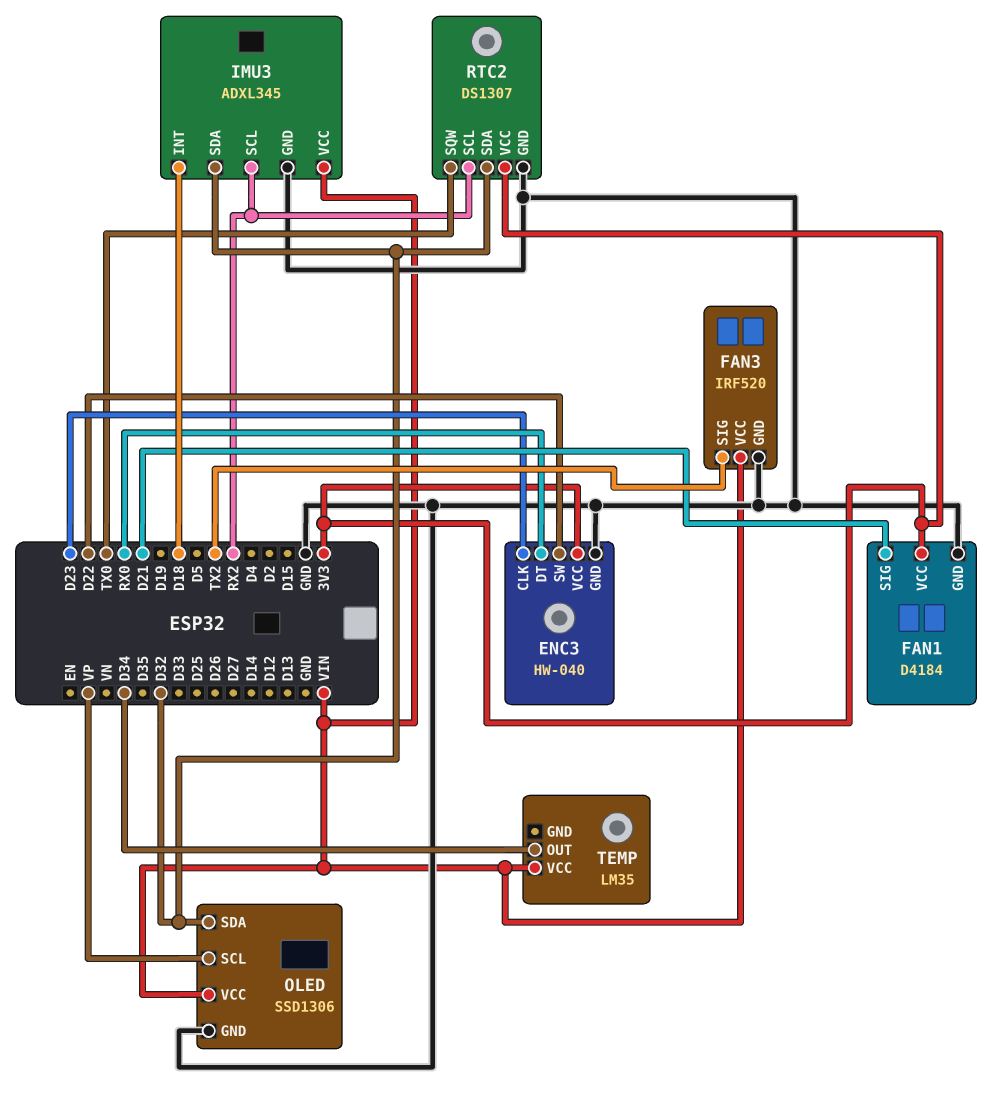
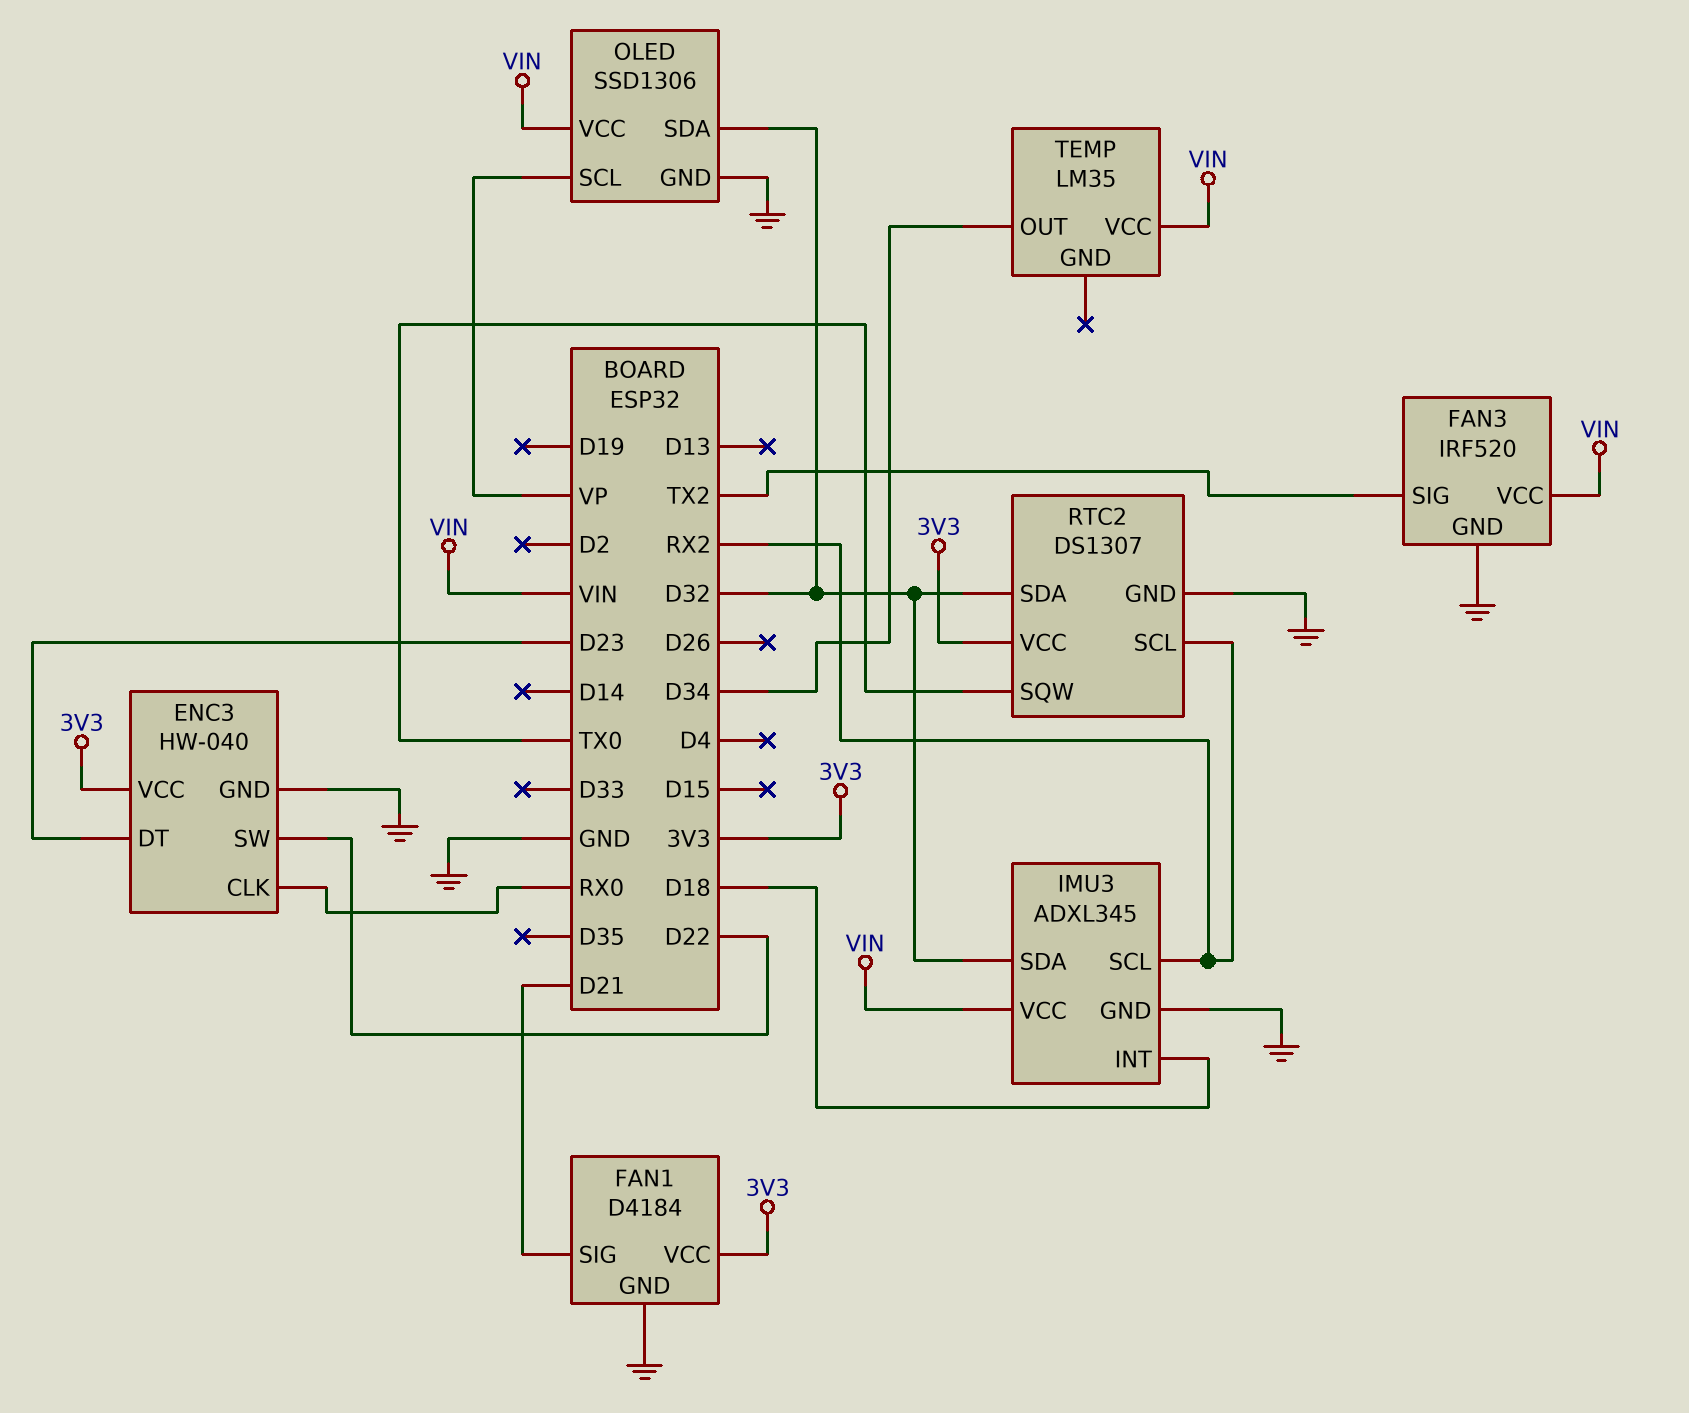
ENC3 pin CLK: D23 -> RX0
ENC3 pin DT: RX0 -> D23

